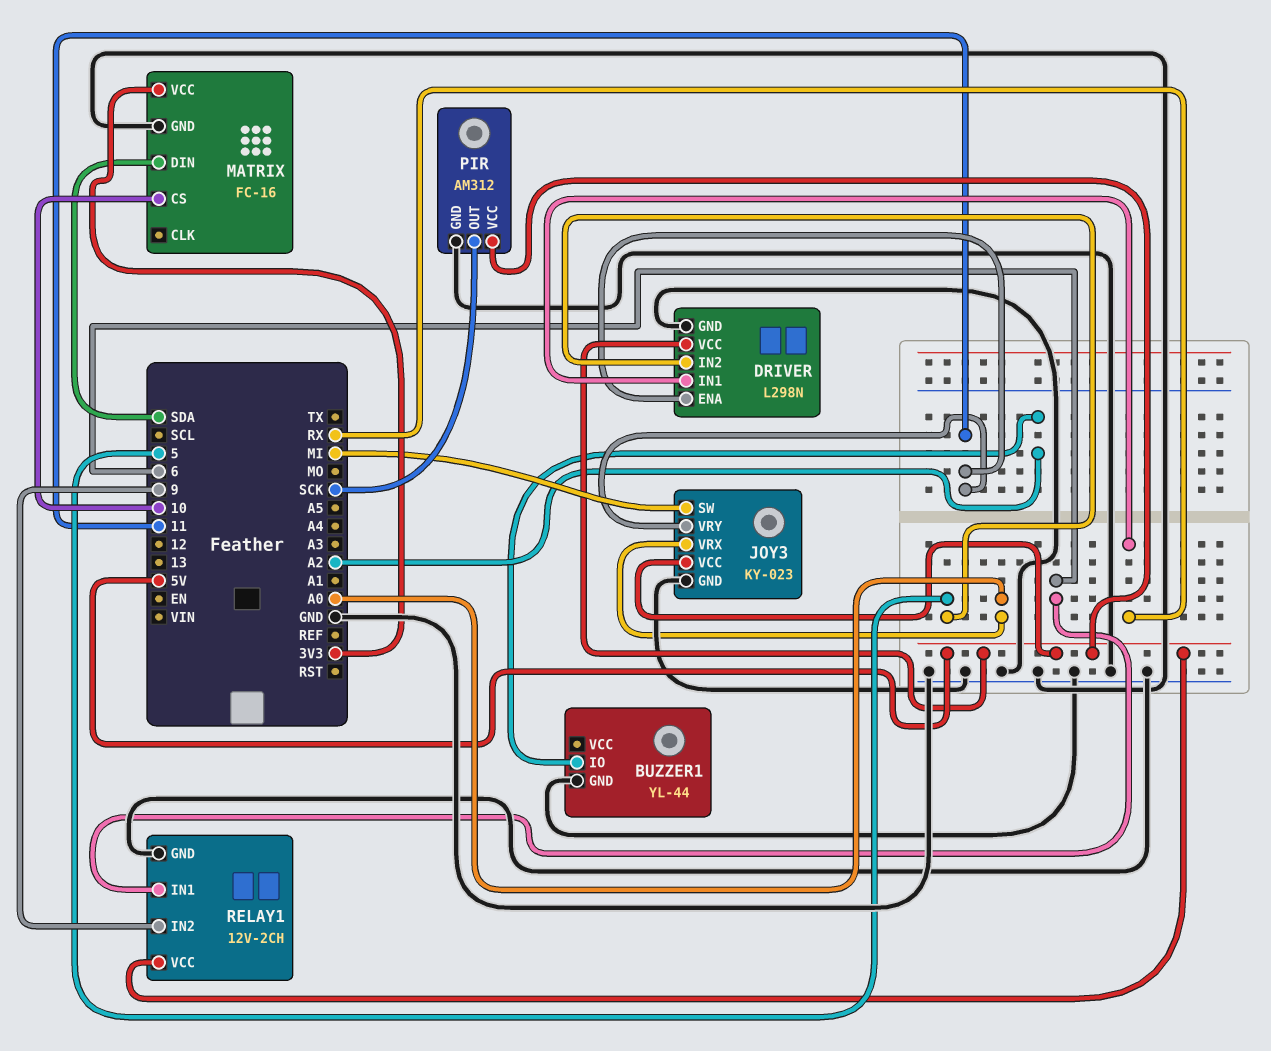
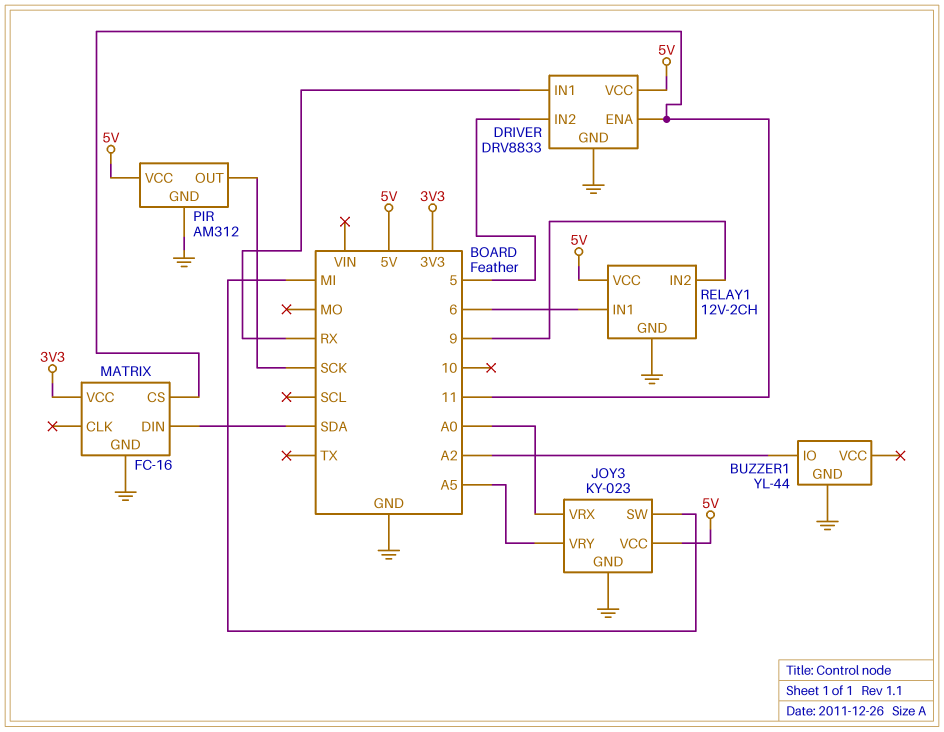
DRIVER: L298N -> DRV8833
JOY3 pin VRY: 11 -> A5
MATRIX pin CS: 10 -> 11

